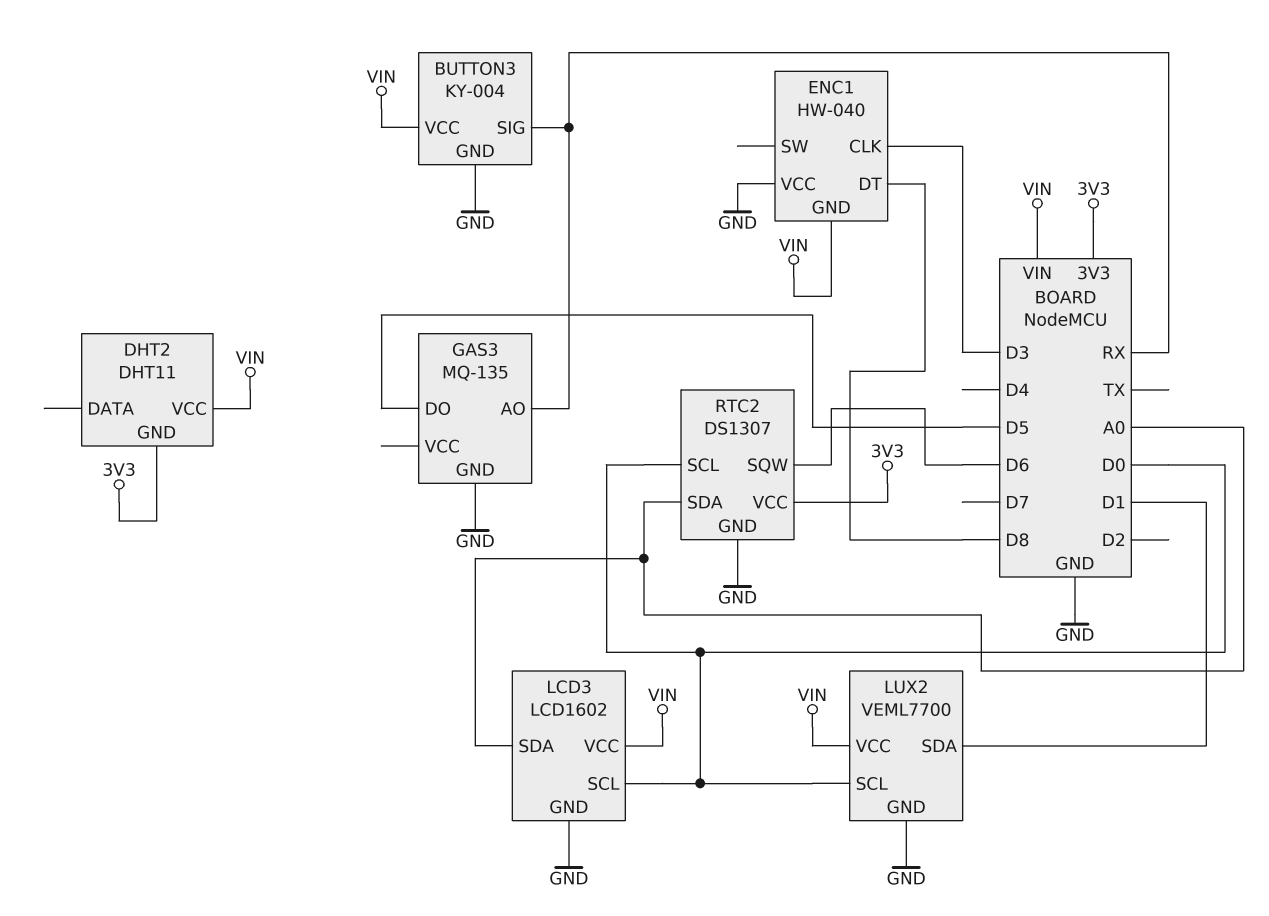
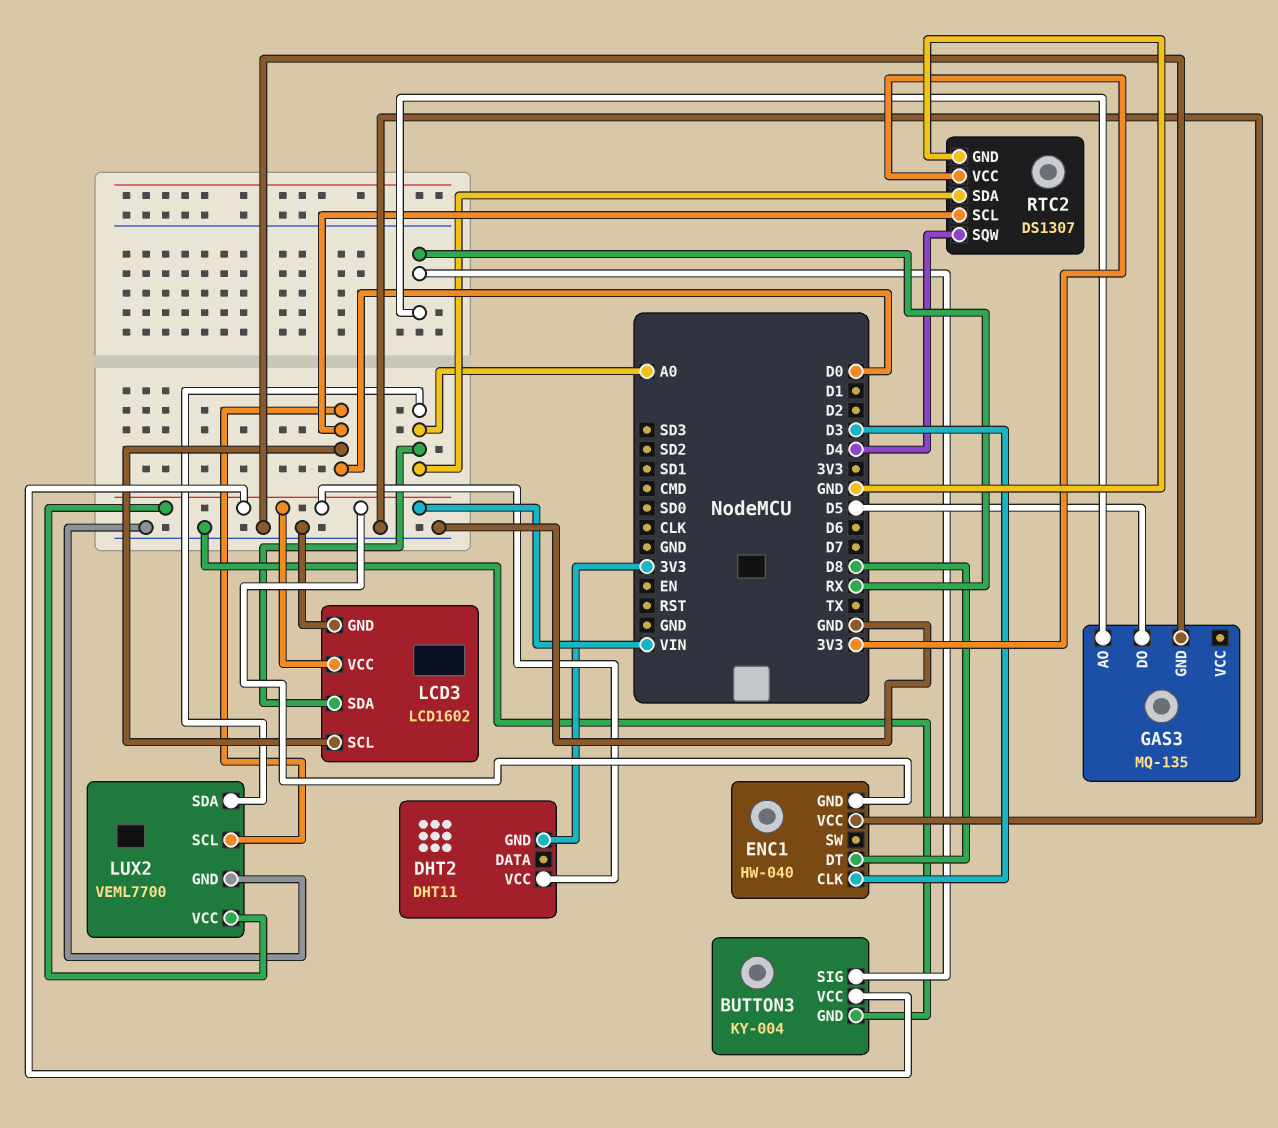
LUX2 pin SDA: D1 -> A0
RTC2 pin SQW: D6 -> D4

